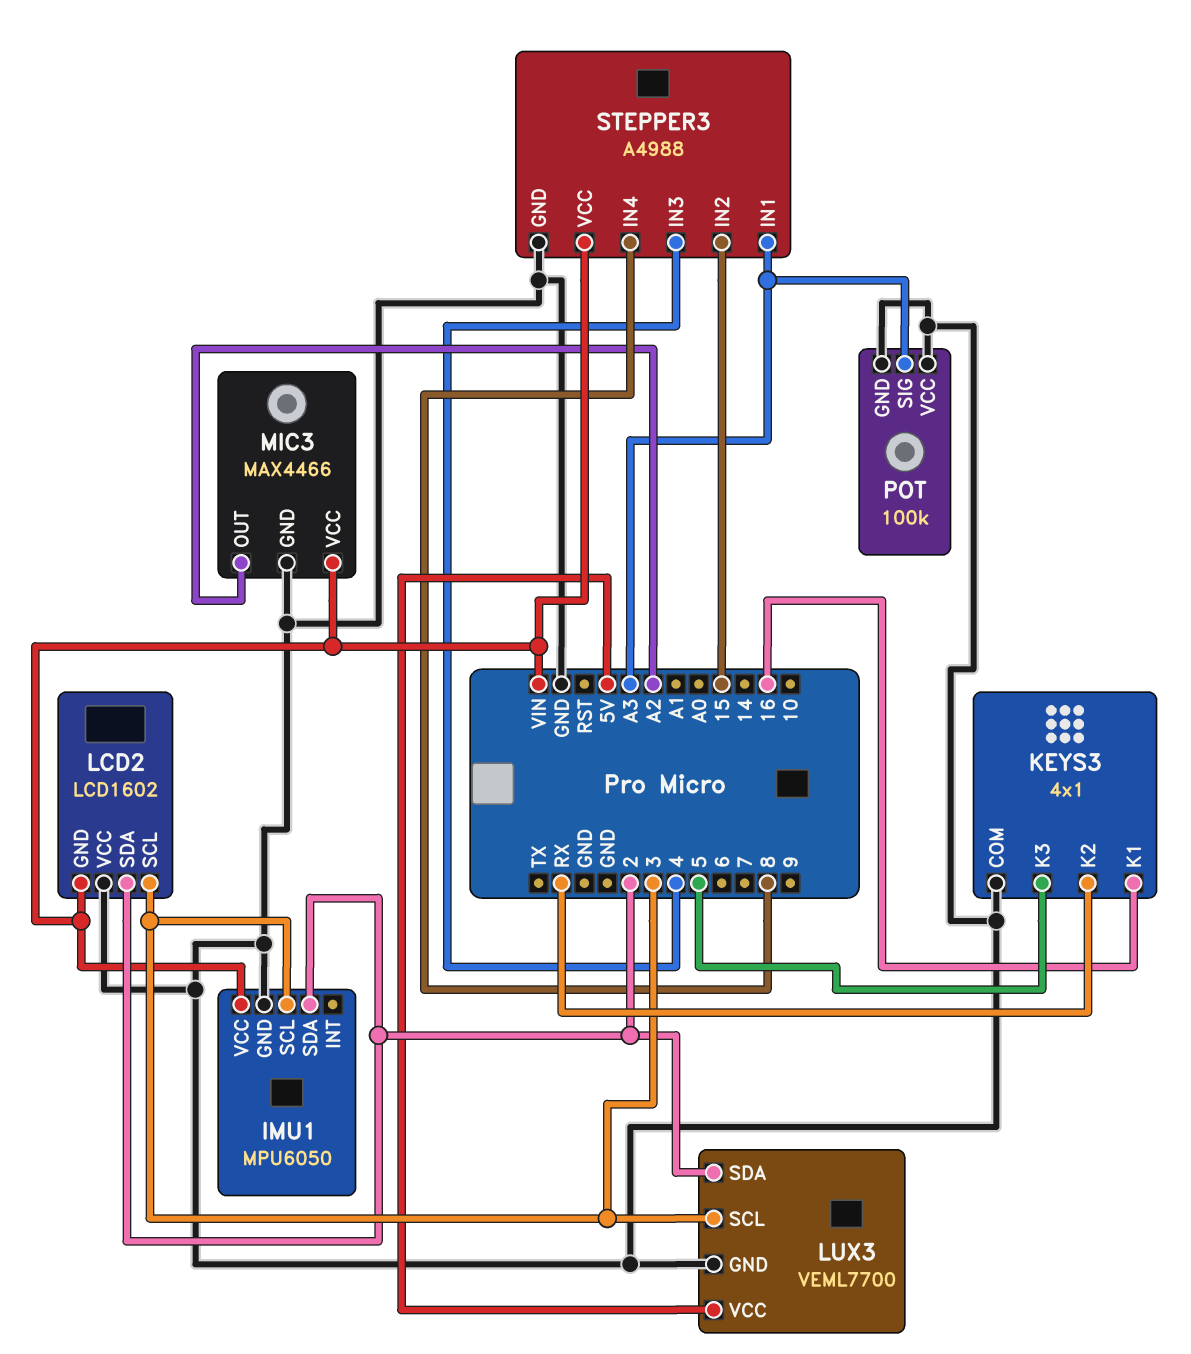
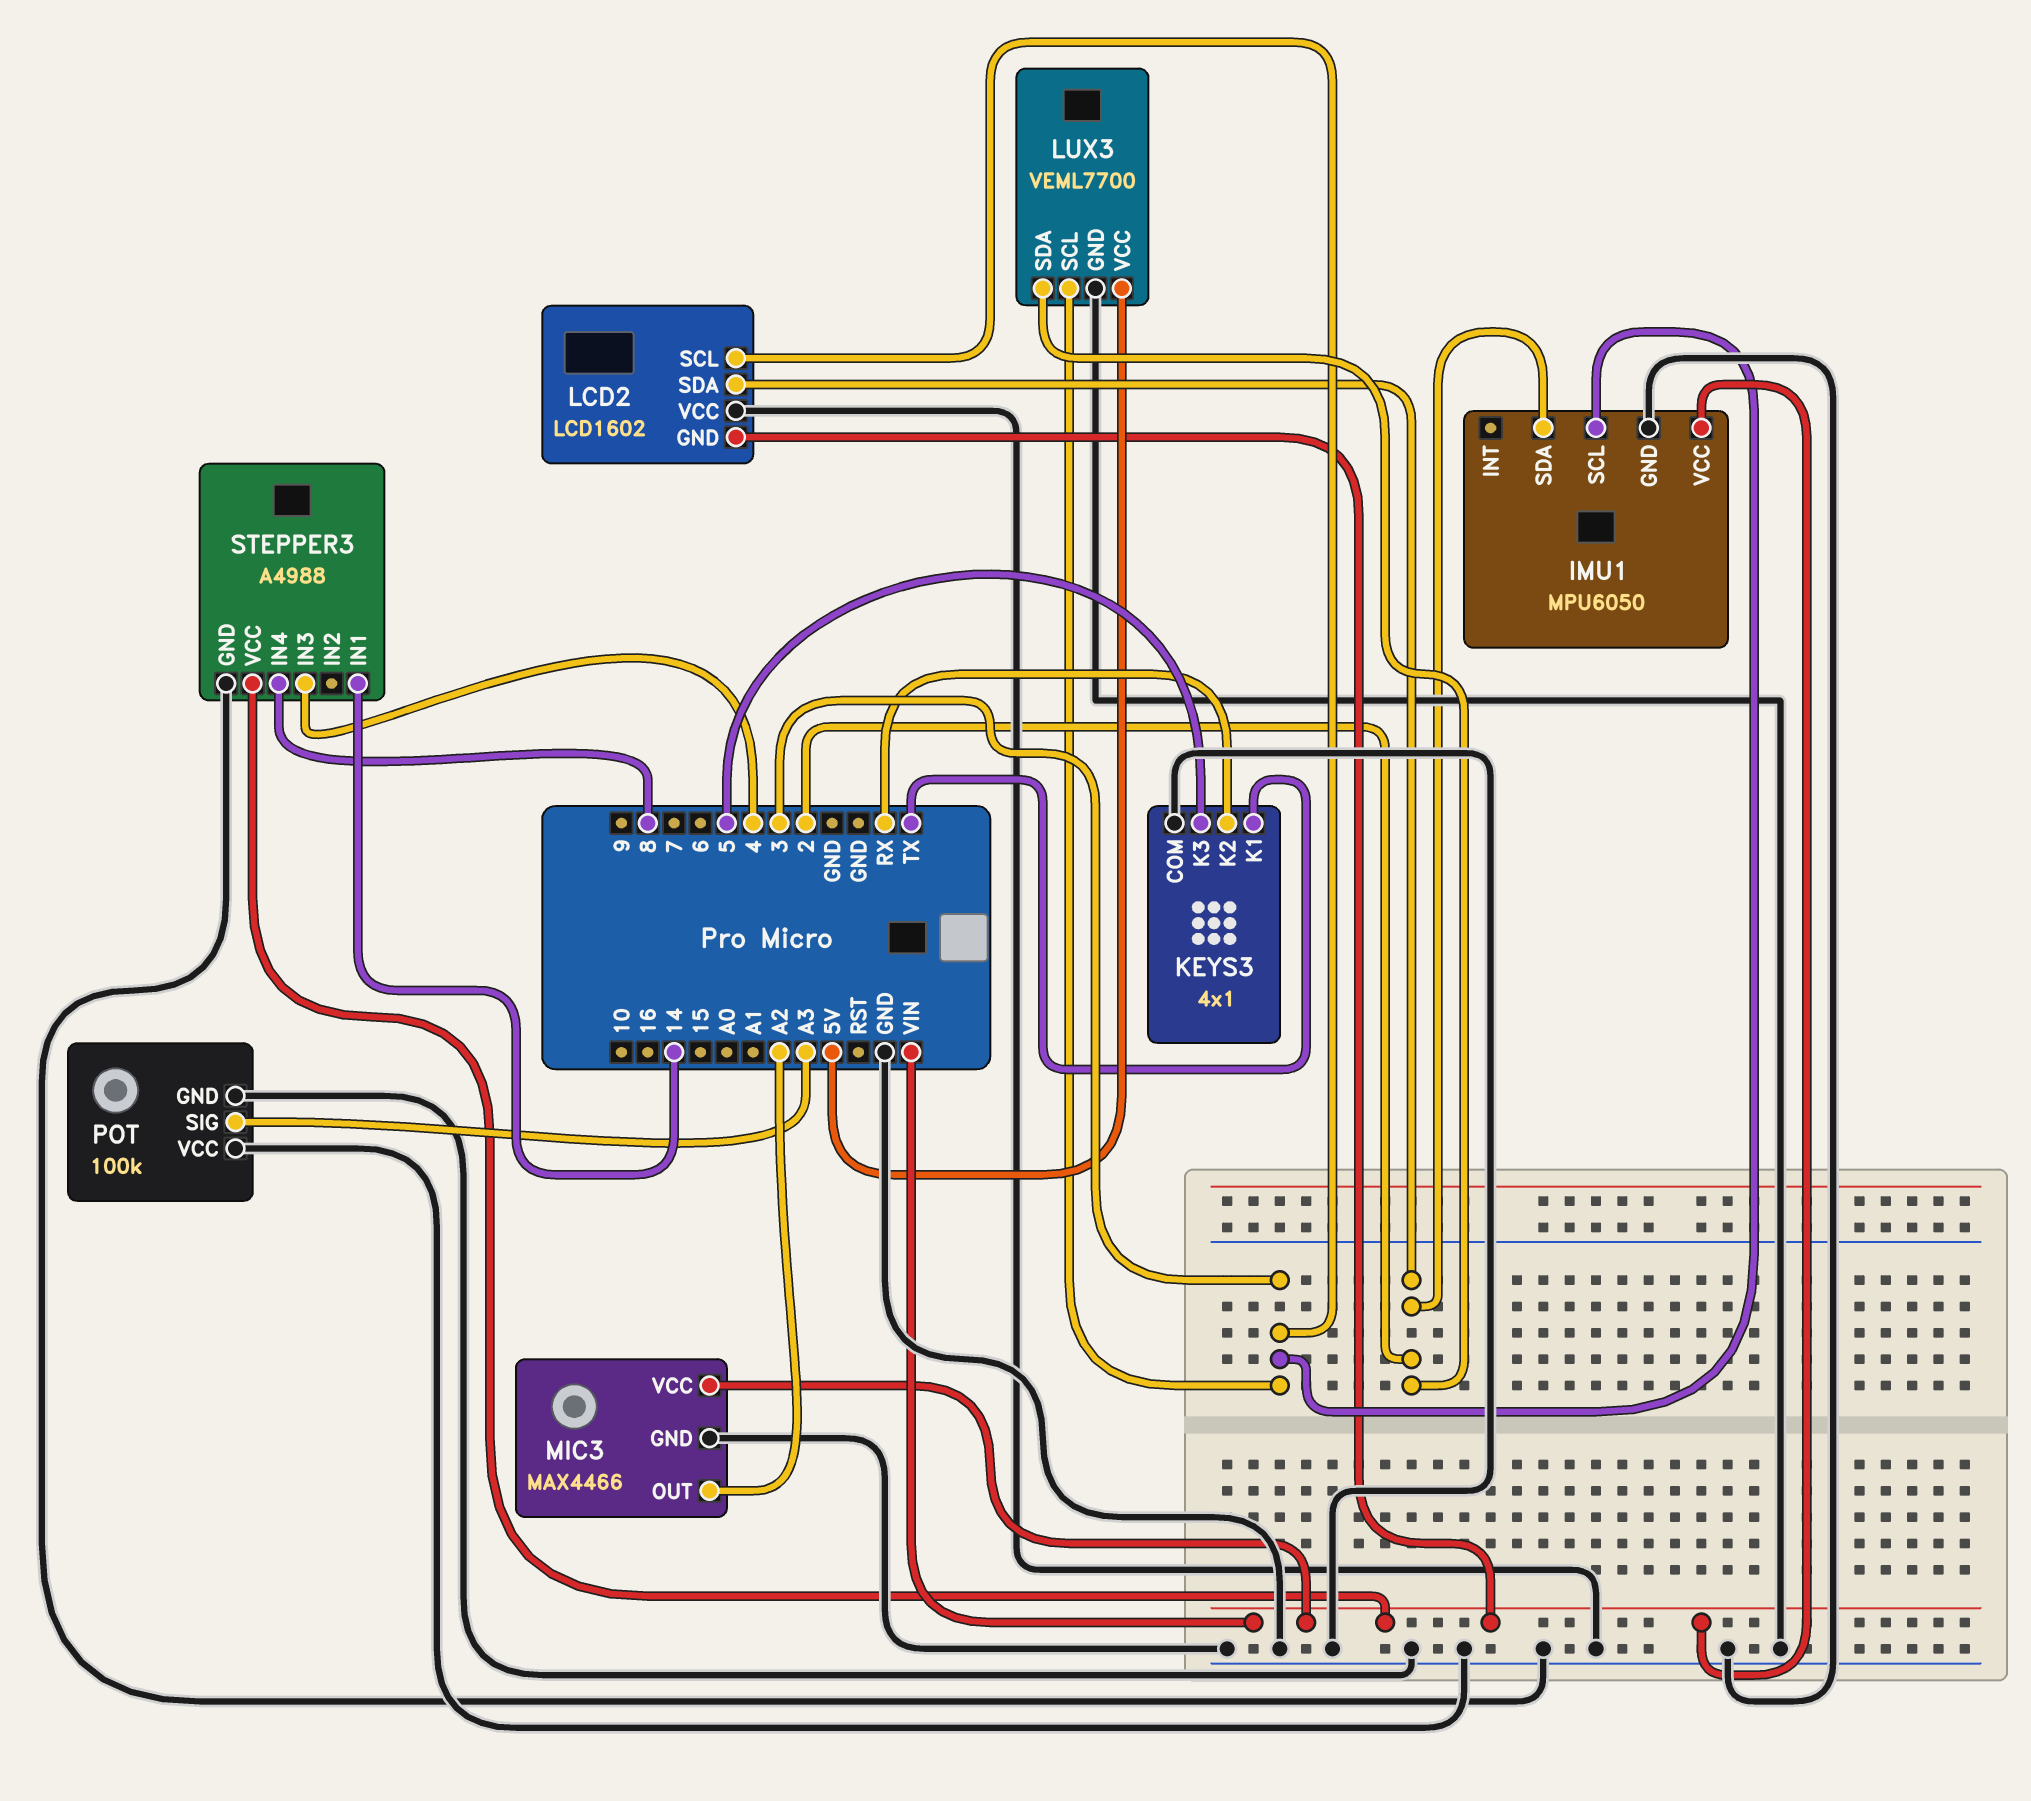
KEYS3 pin K1: 16 -> TX
STEPPER3 pin IN1: A3 -> 14
STEPPER3 pin IN2: 15 -> none

